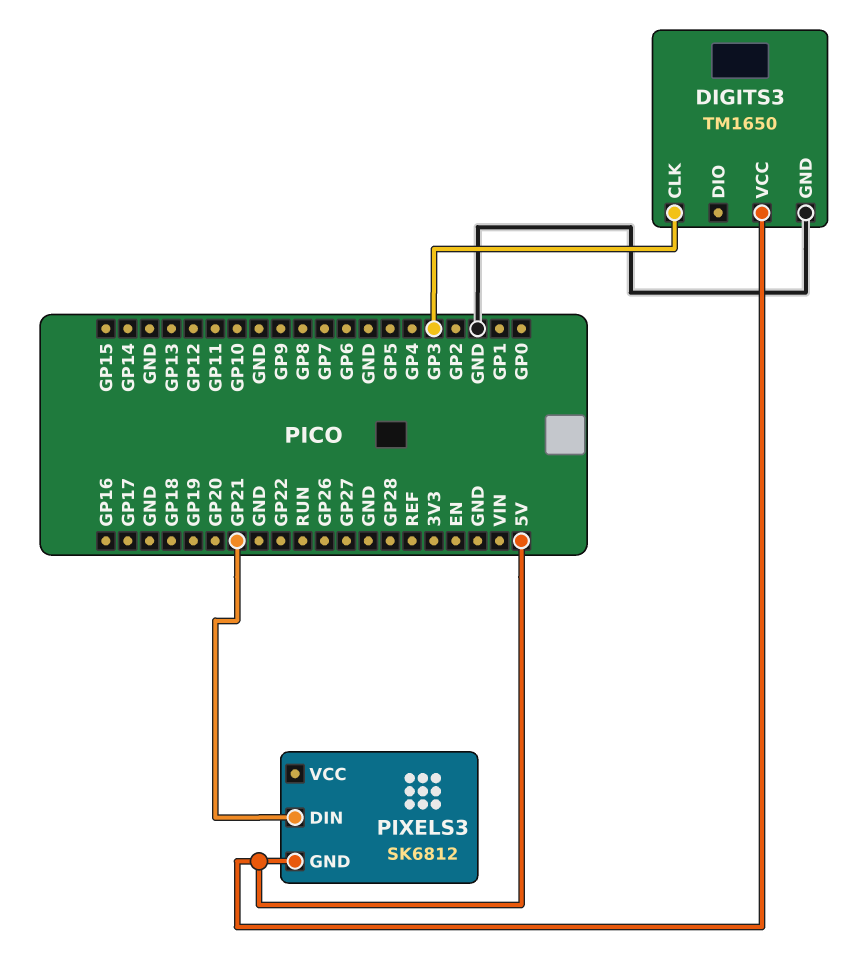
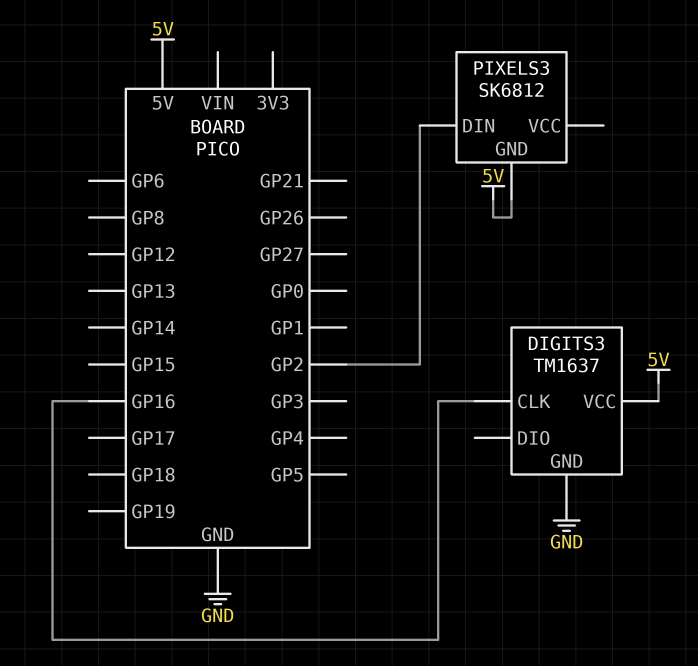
DIGITS3: TM1650 -> TM1637
DIGITS3 pin CLK: GP3 -> GP16
PIXELS3 pin DIN: GP21 -> GP2

